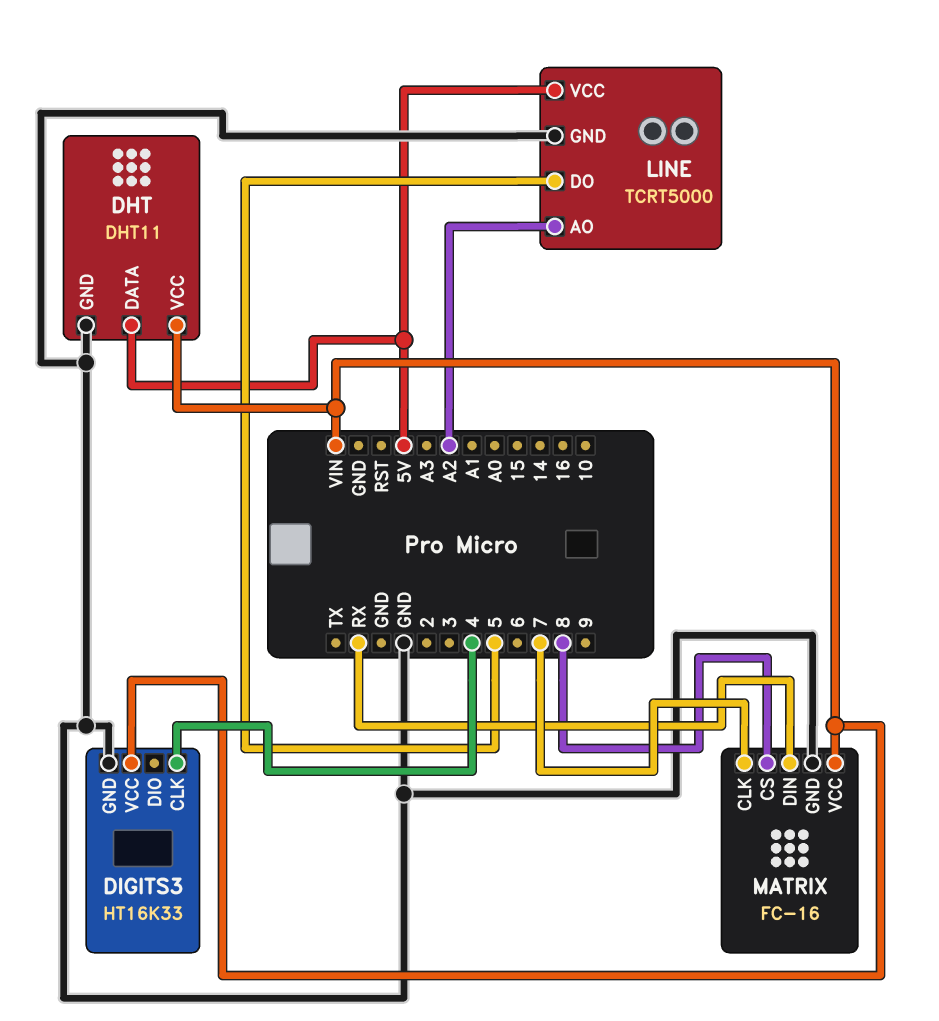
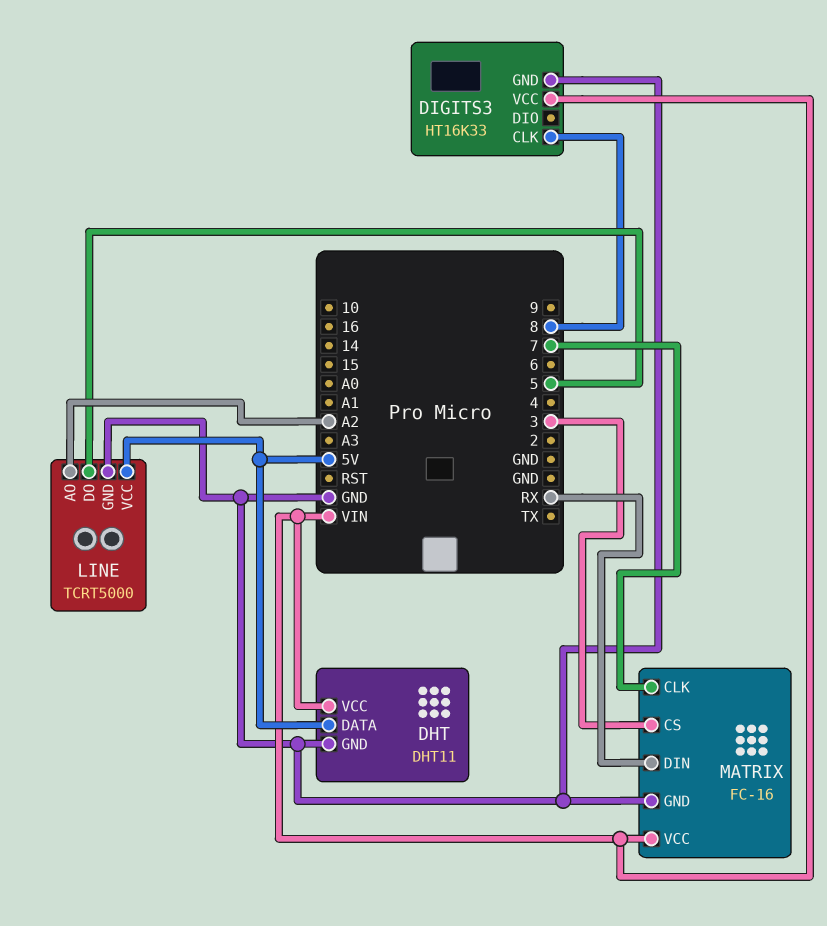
DIGITS3 pin CLK: 4 -> 8
MATRIX pin CS: 8 -> 3

